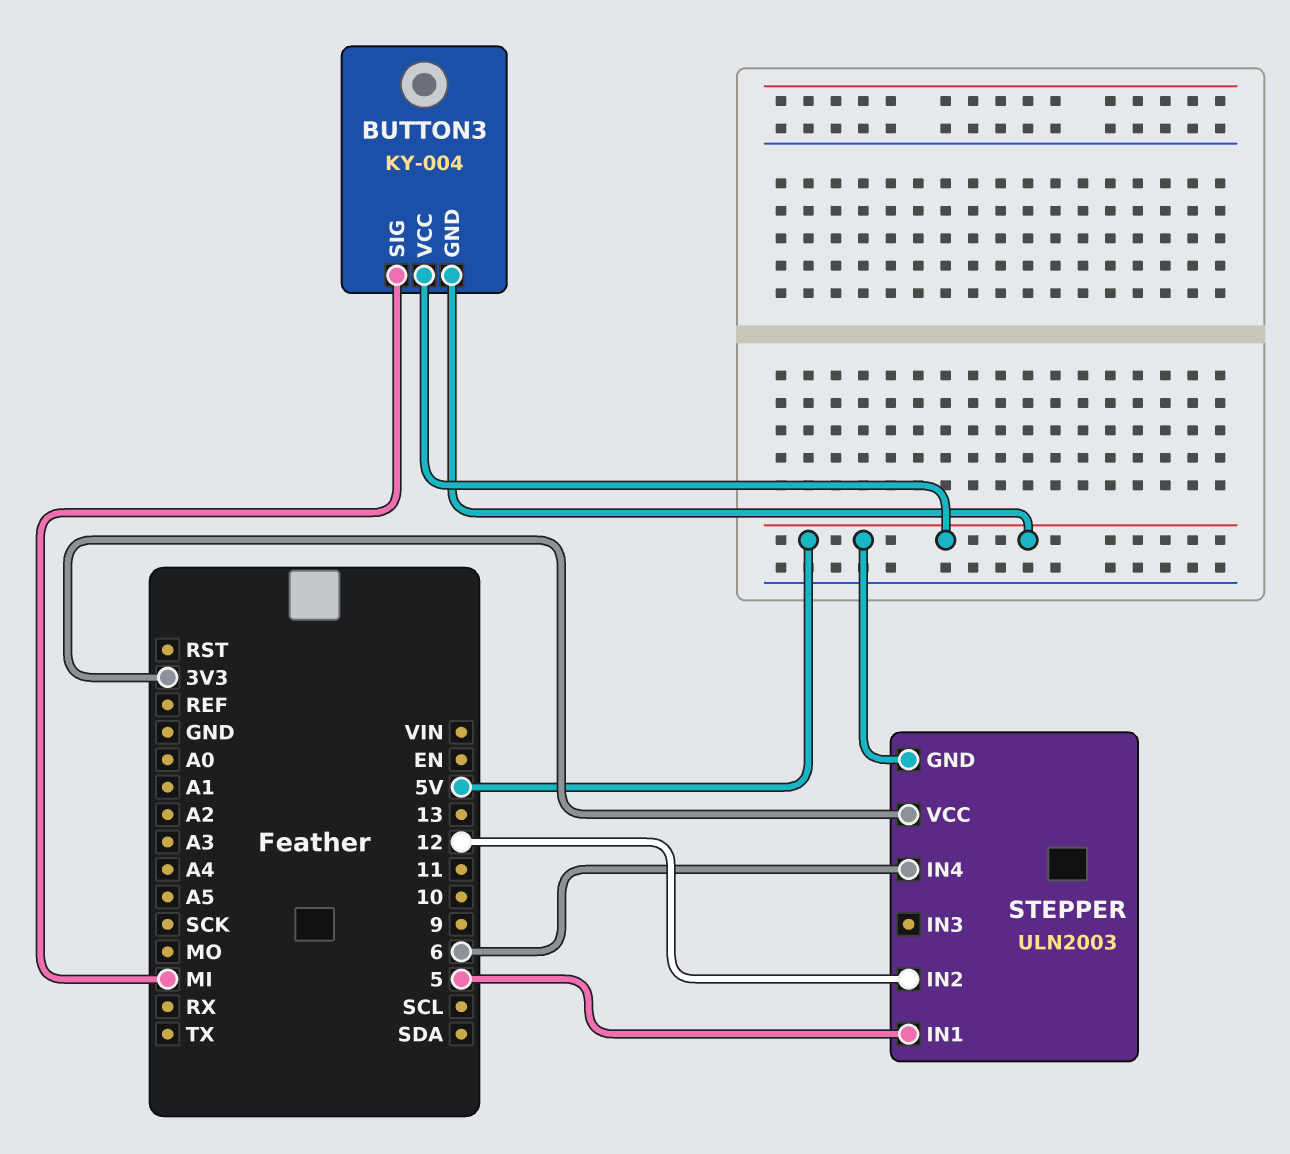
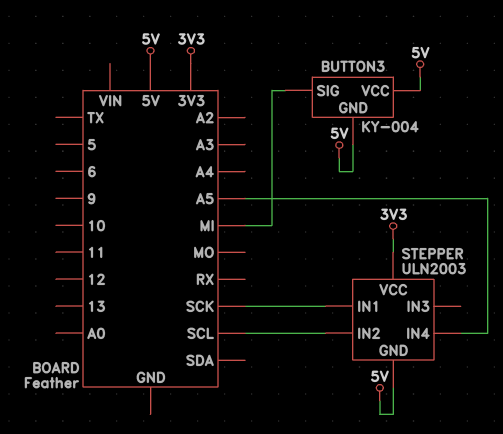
STEPPER pin IN1: 5 -> SCK
STEPPER pin IN2: 12 -> SCL
STEPPER pin IN4: 6 -> A5

